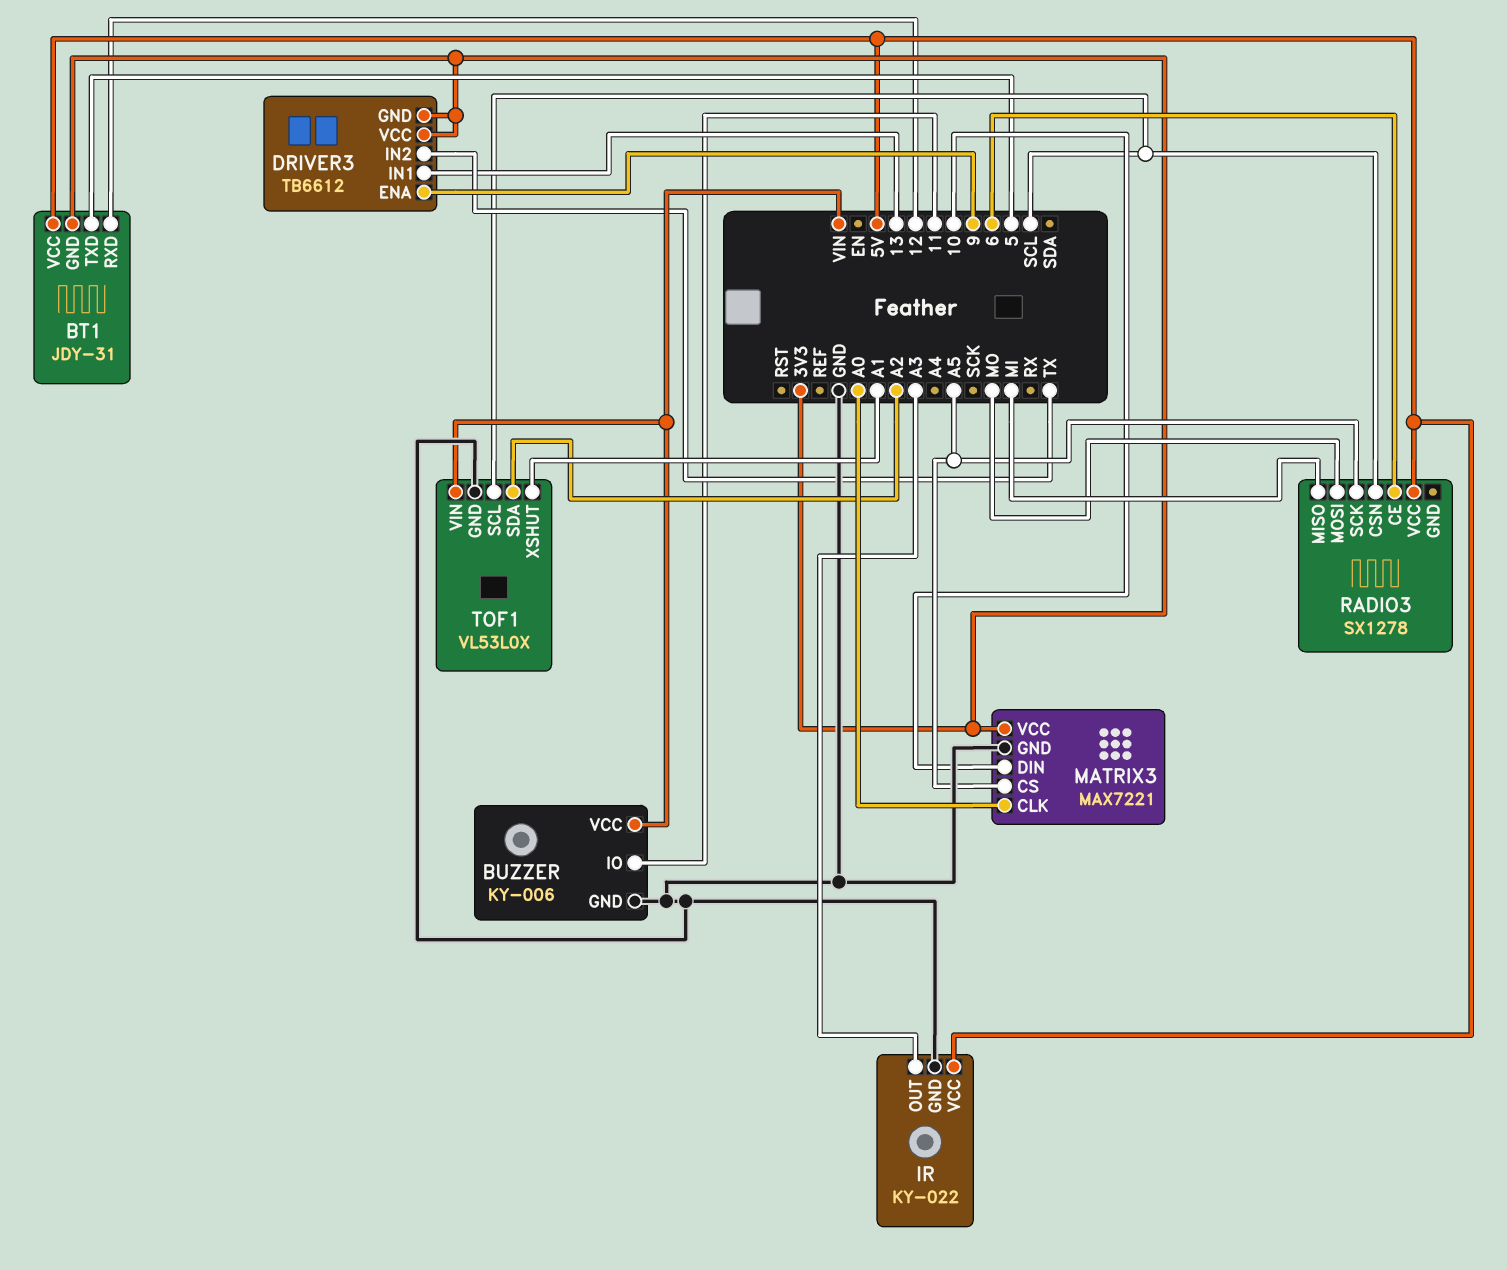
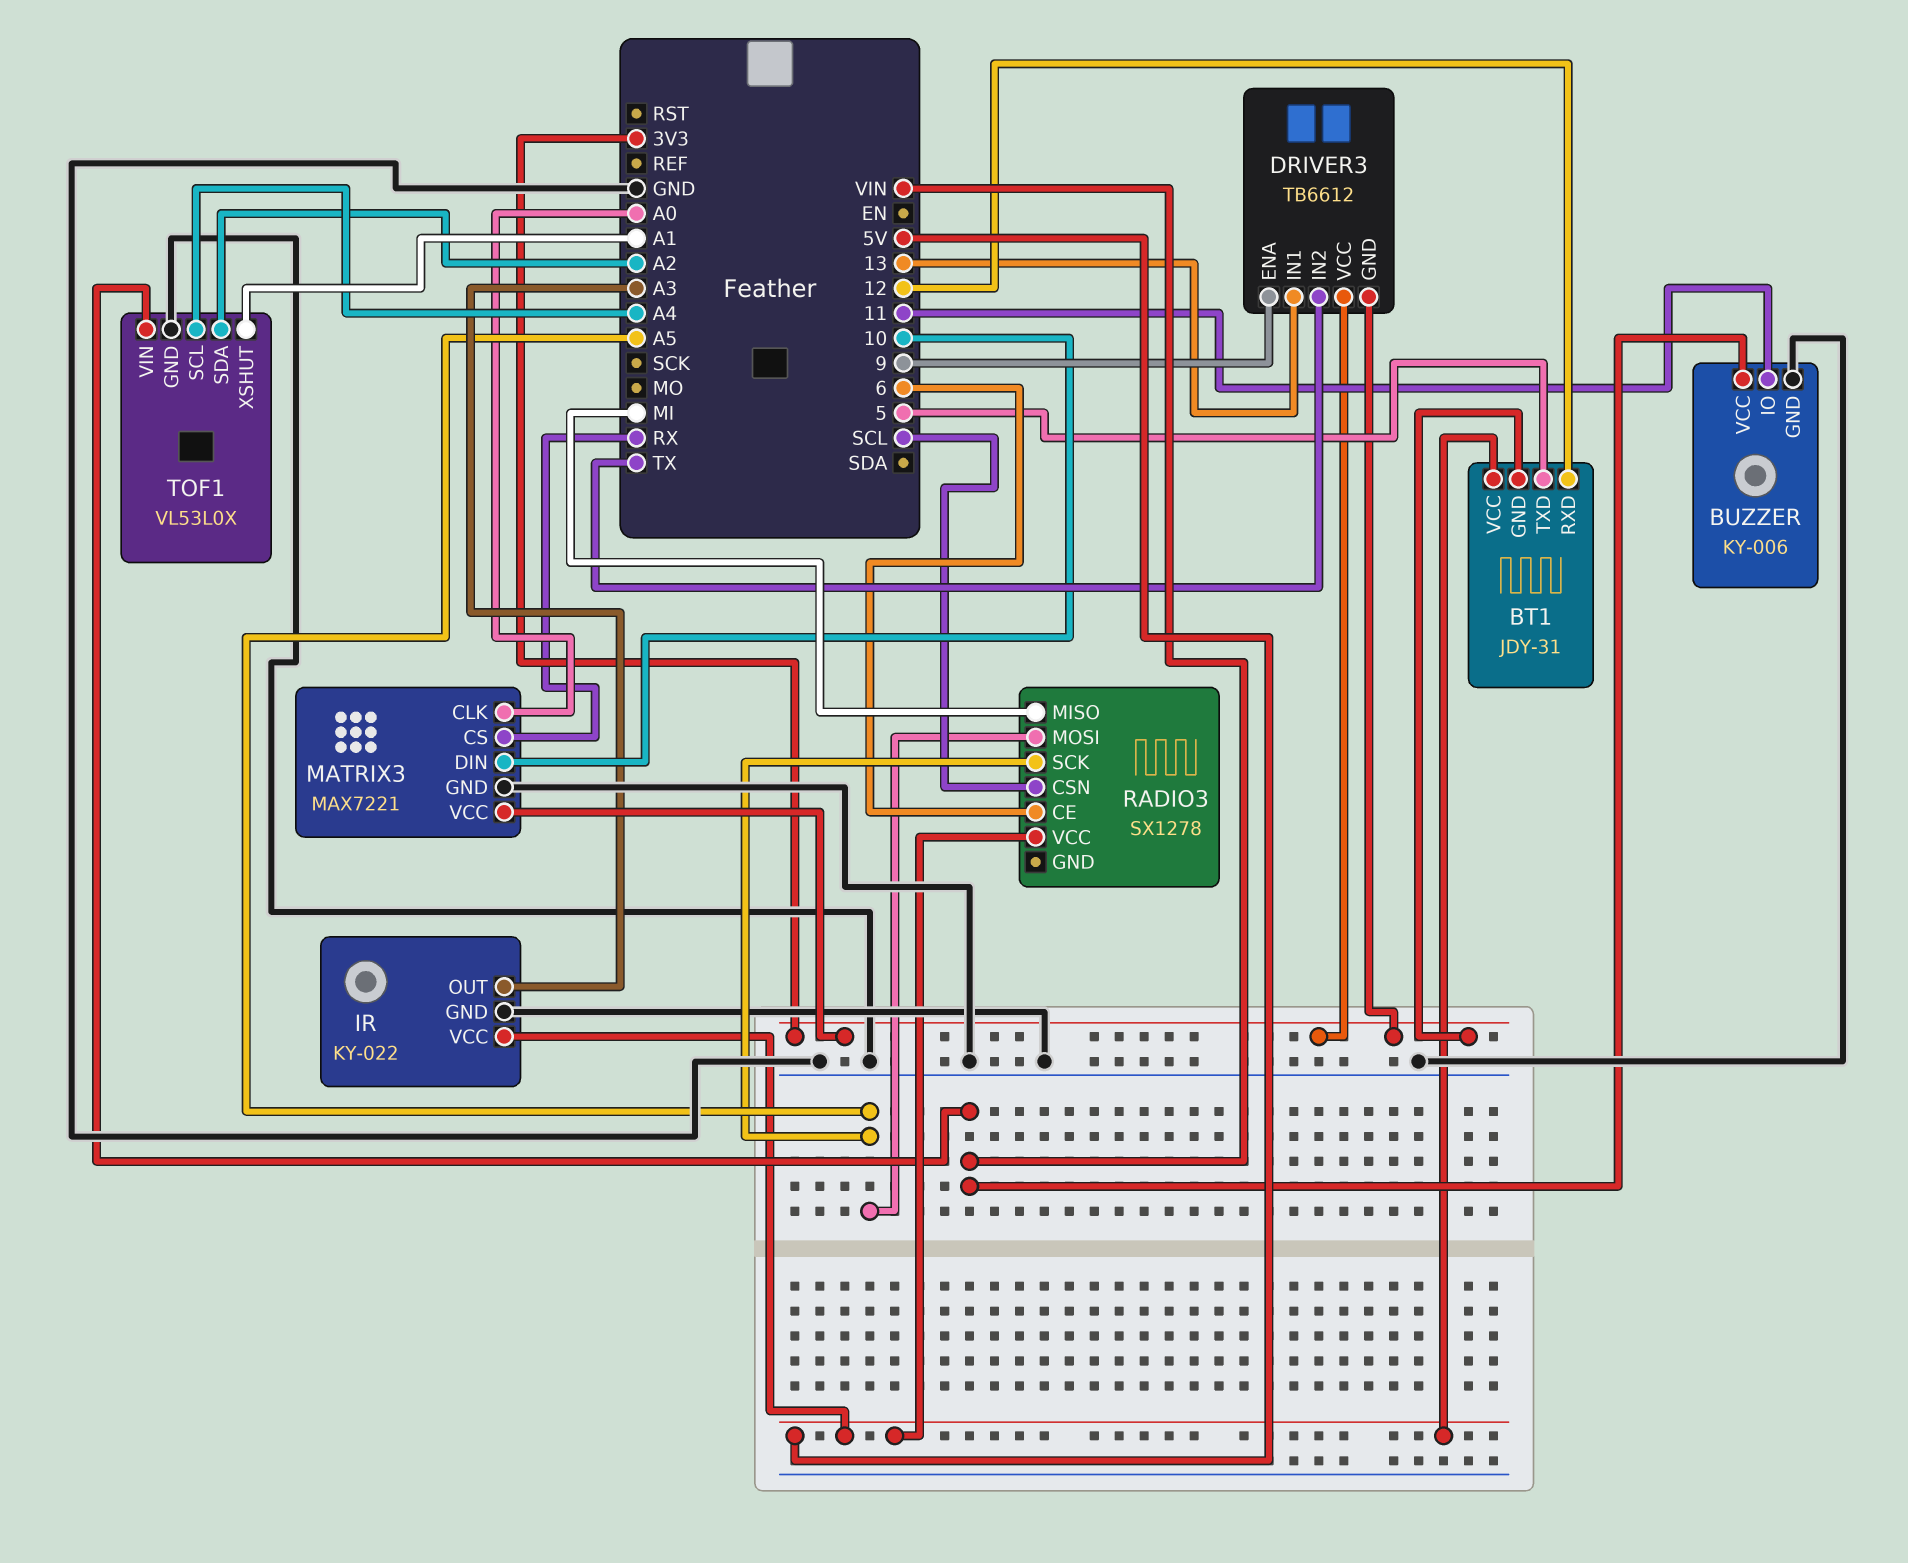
MATRIX3 pin CS: A5 -> RX
RADIO3 pin MOSI: MO -> A5
TOF1 pin SCL: SCL -> A4

